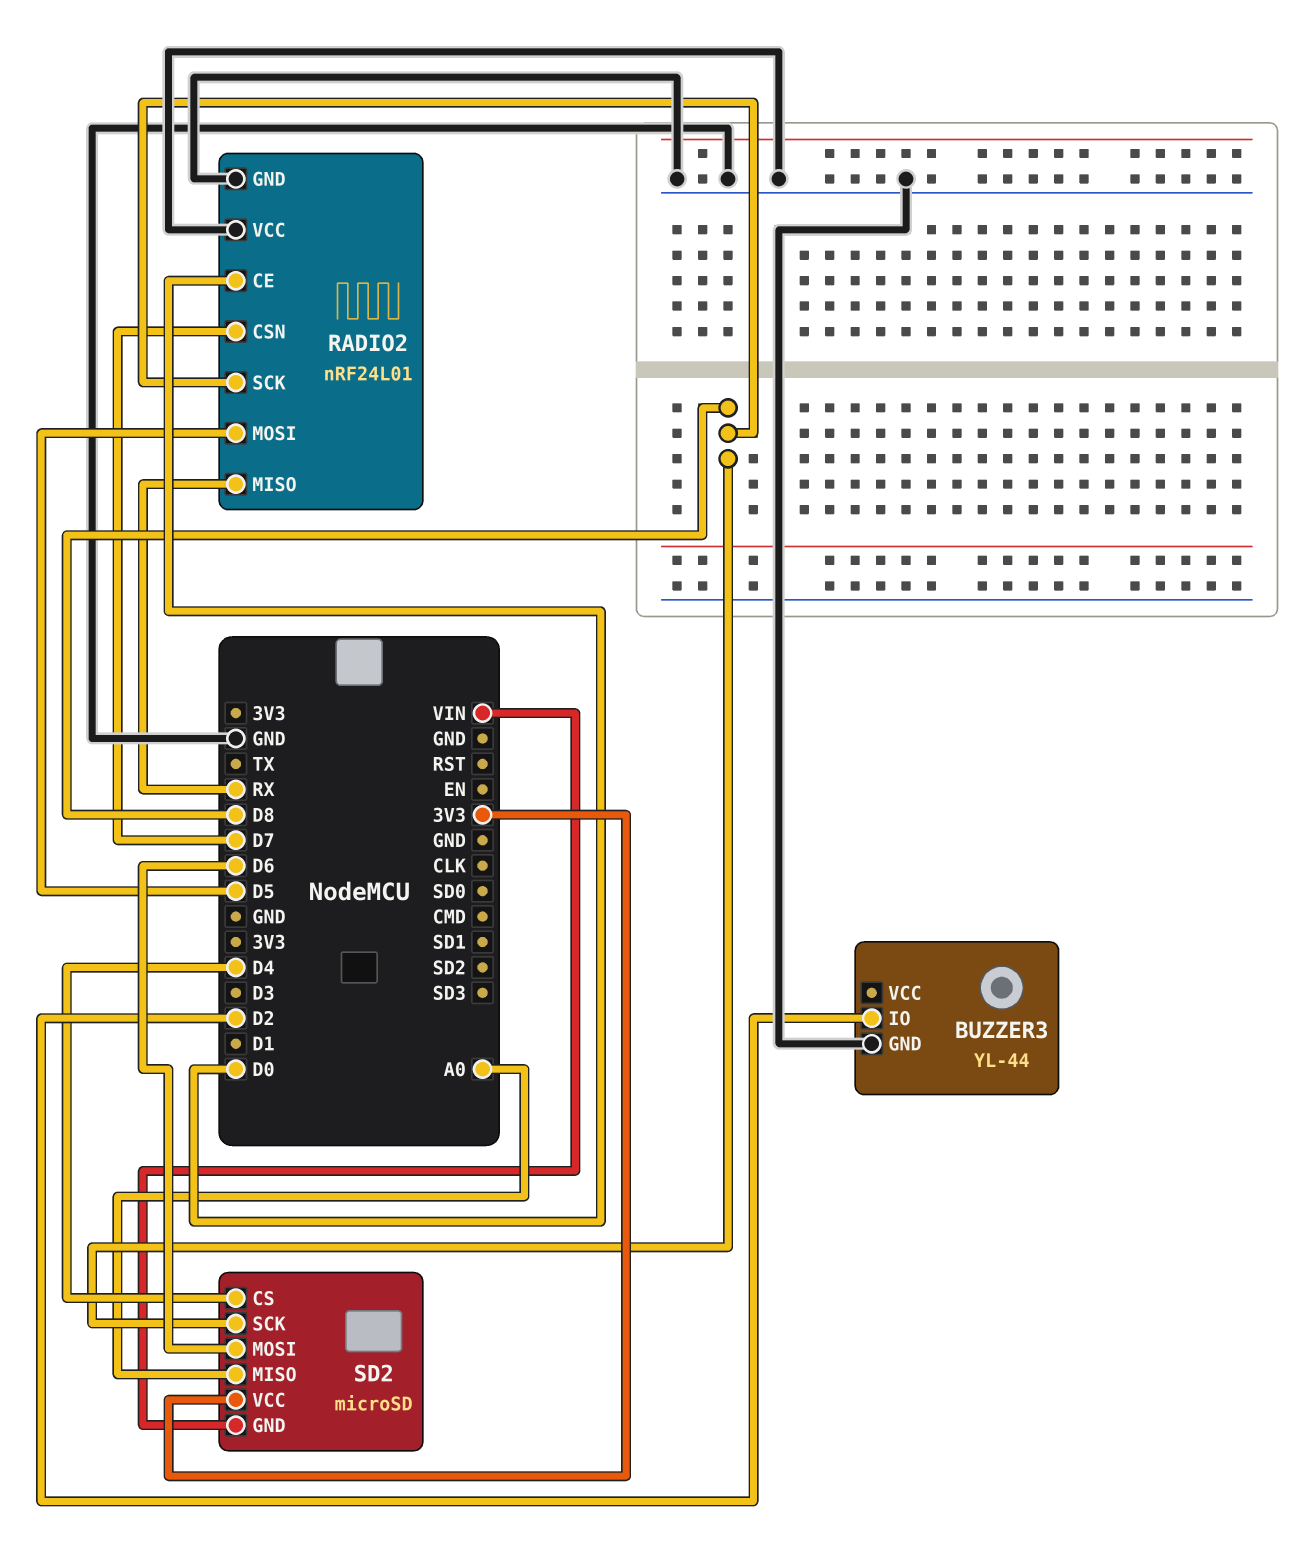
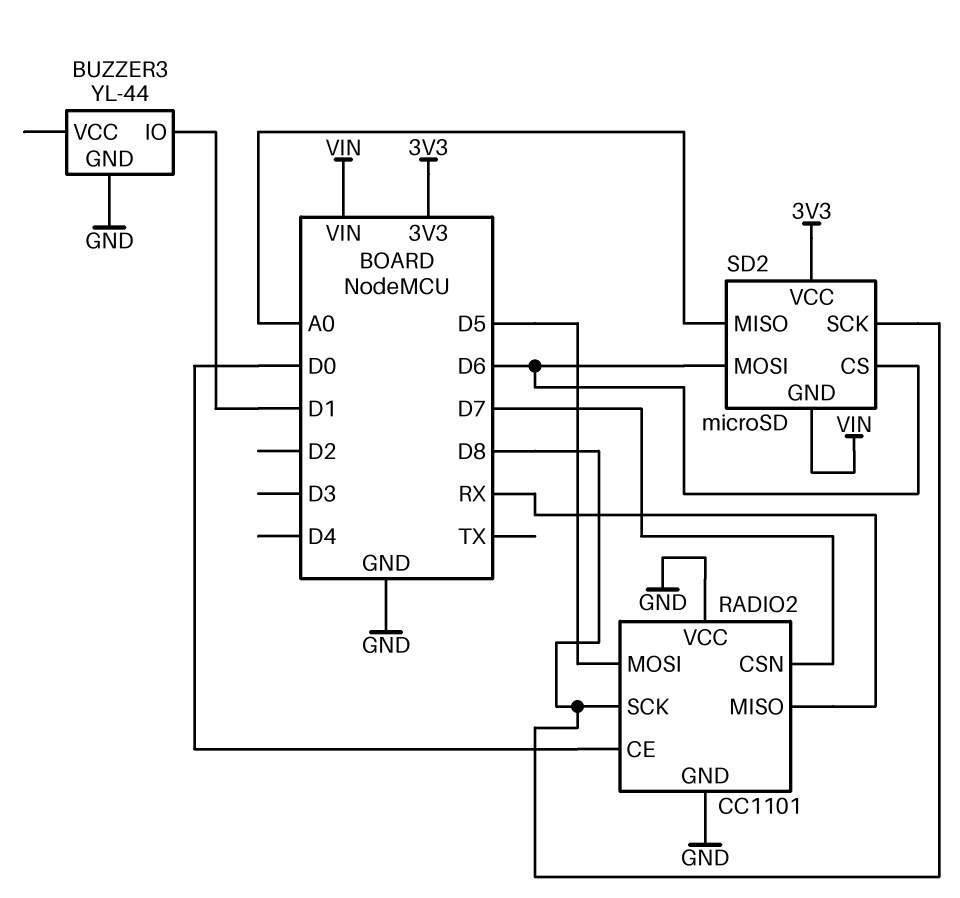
BUZZER3 pin IO: D2 -> D1
RADIO2: nRF24L01 -> CC1101
SD2 pin CS: D4 -> D6

